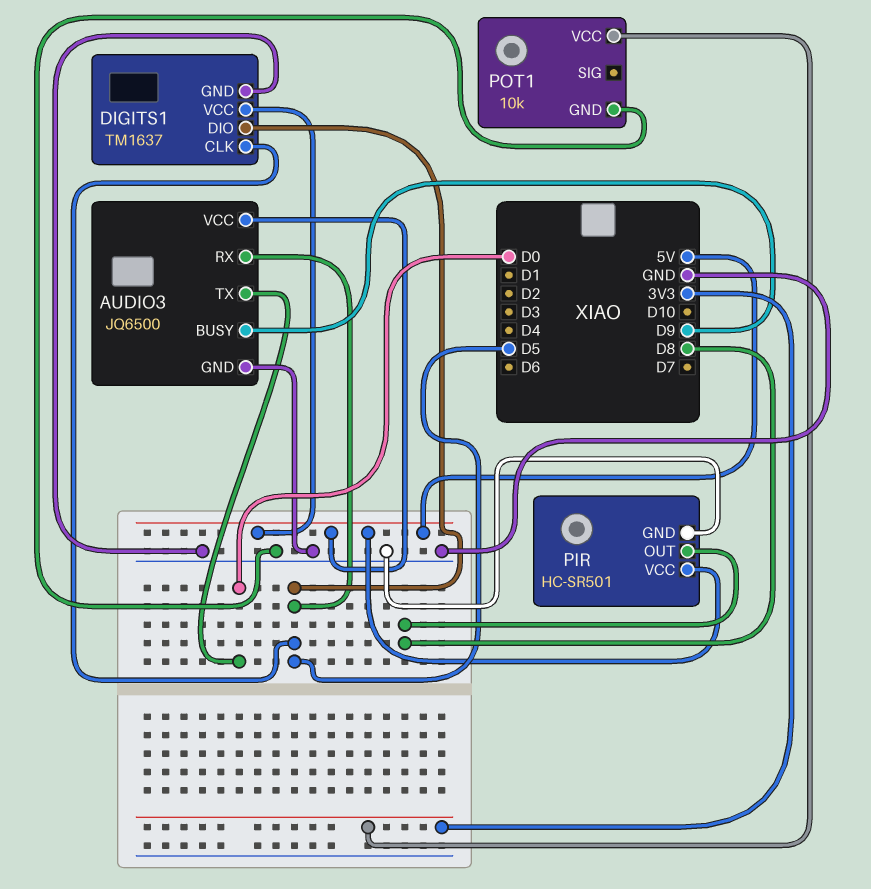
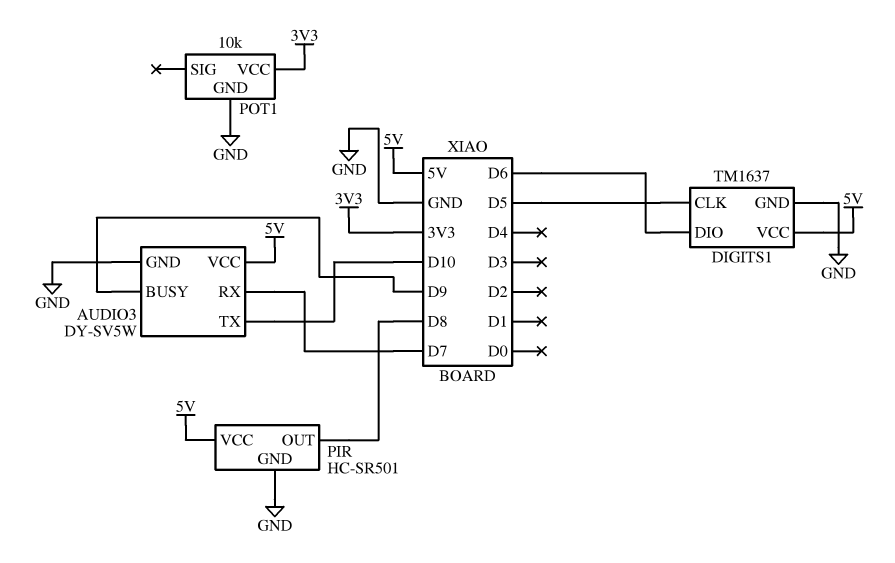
AUDIO3: JQ6500 -> DY-SV5W
AUDIO3 pin RX: D5 -> D7
AUDIO3 pin TX: D0 -> D10
DIGITS1 pin DIO: D5 -> D6

